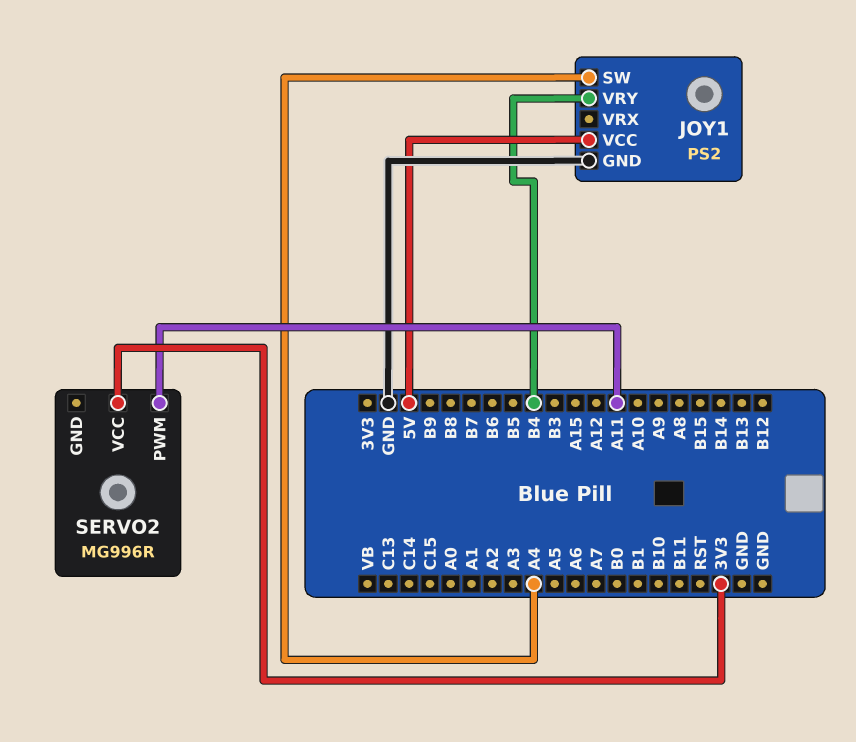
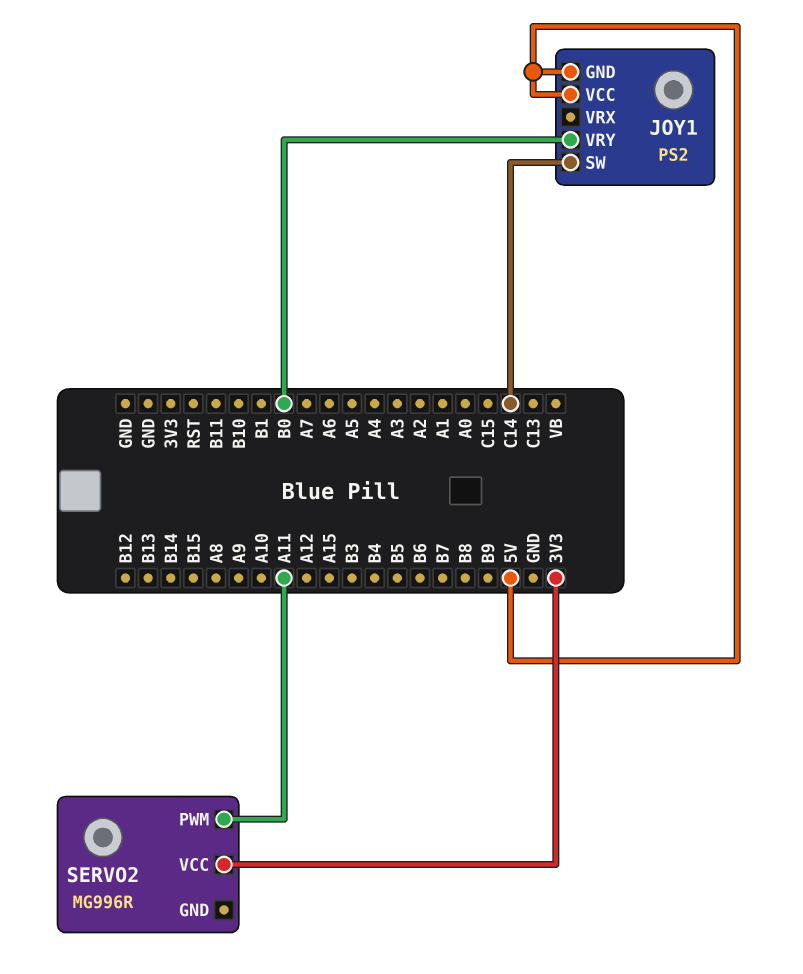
JOY1 pin GND: GND -> 5V
JOY1 pin SW: A4 -> C14
JOY1 pin VRY: B4 -> B0

